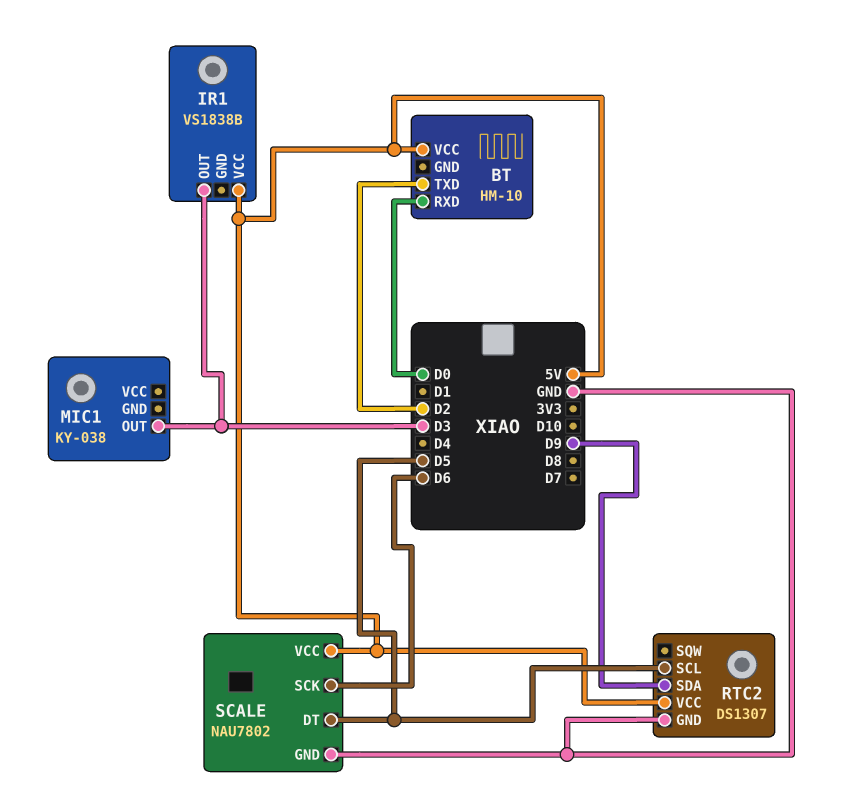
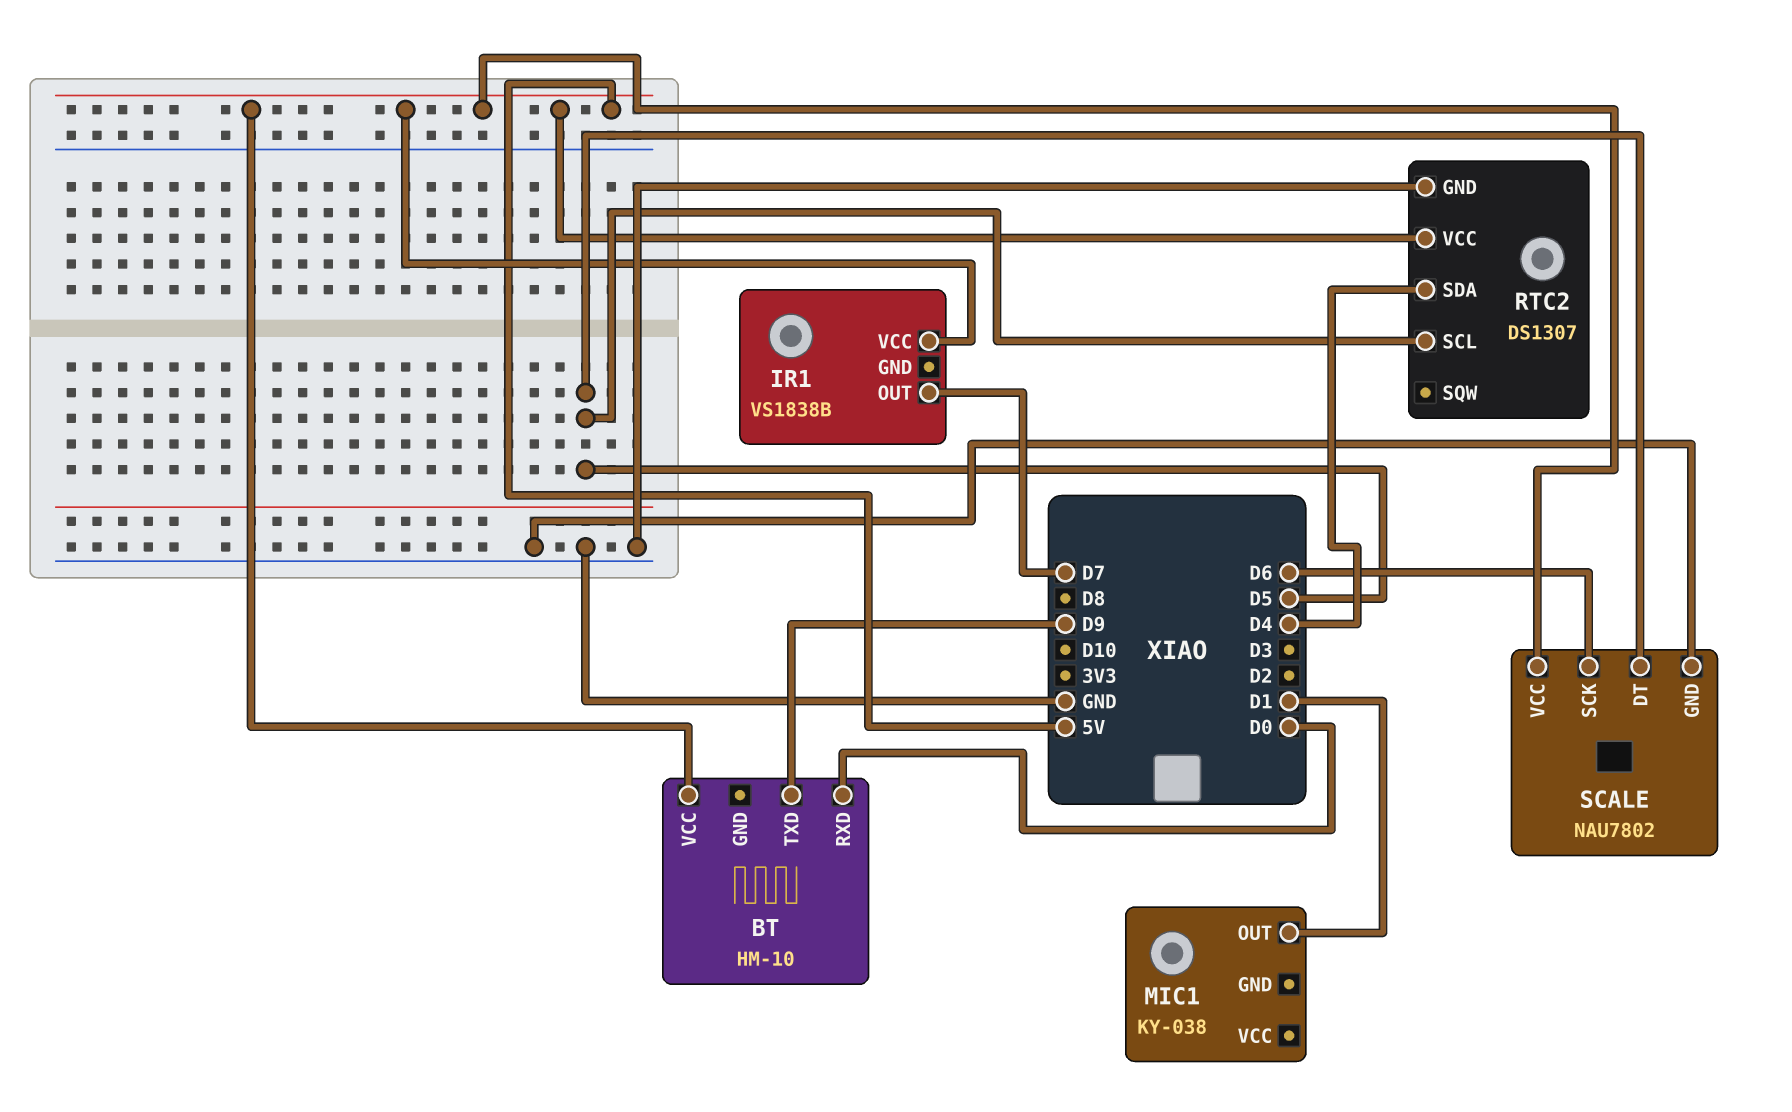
BT pin TXD: D2 -> D9
IR1 pin OUT: D3 -> D7
MIC1 pin OUT: D3 -> D1
RTC2 pin SDA: D9 -> D4

